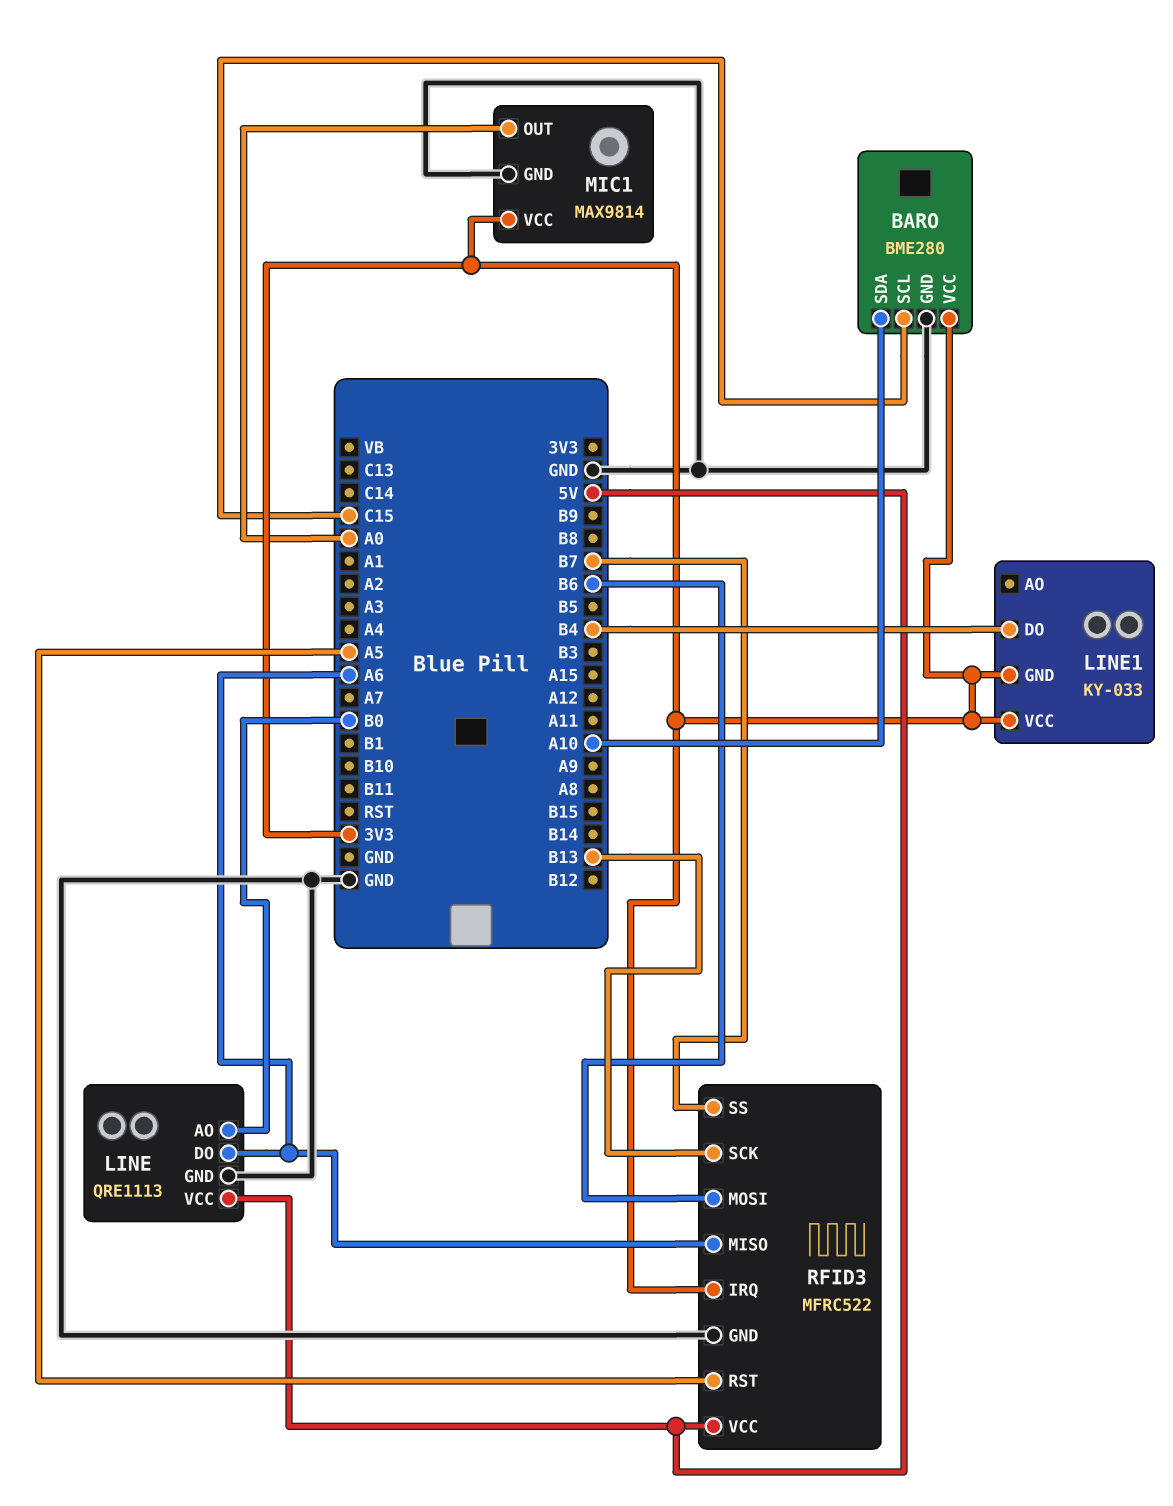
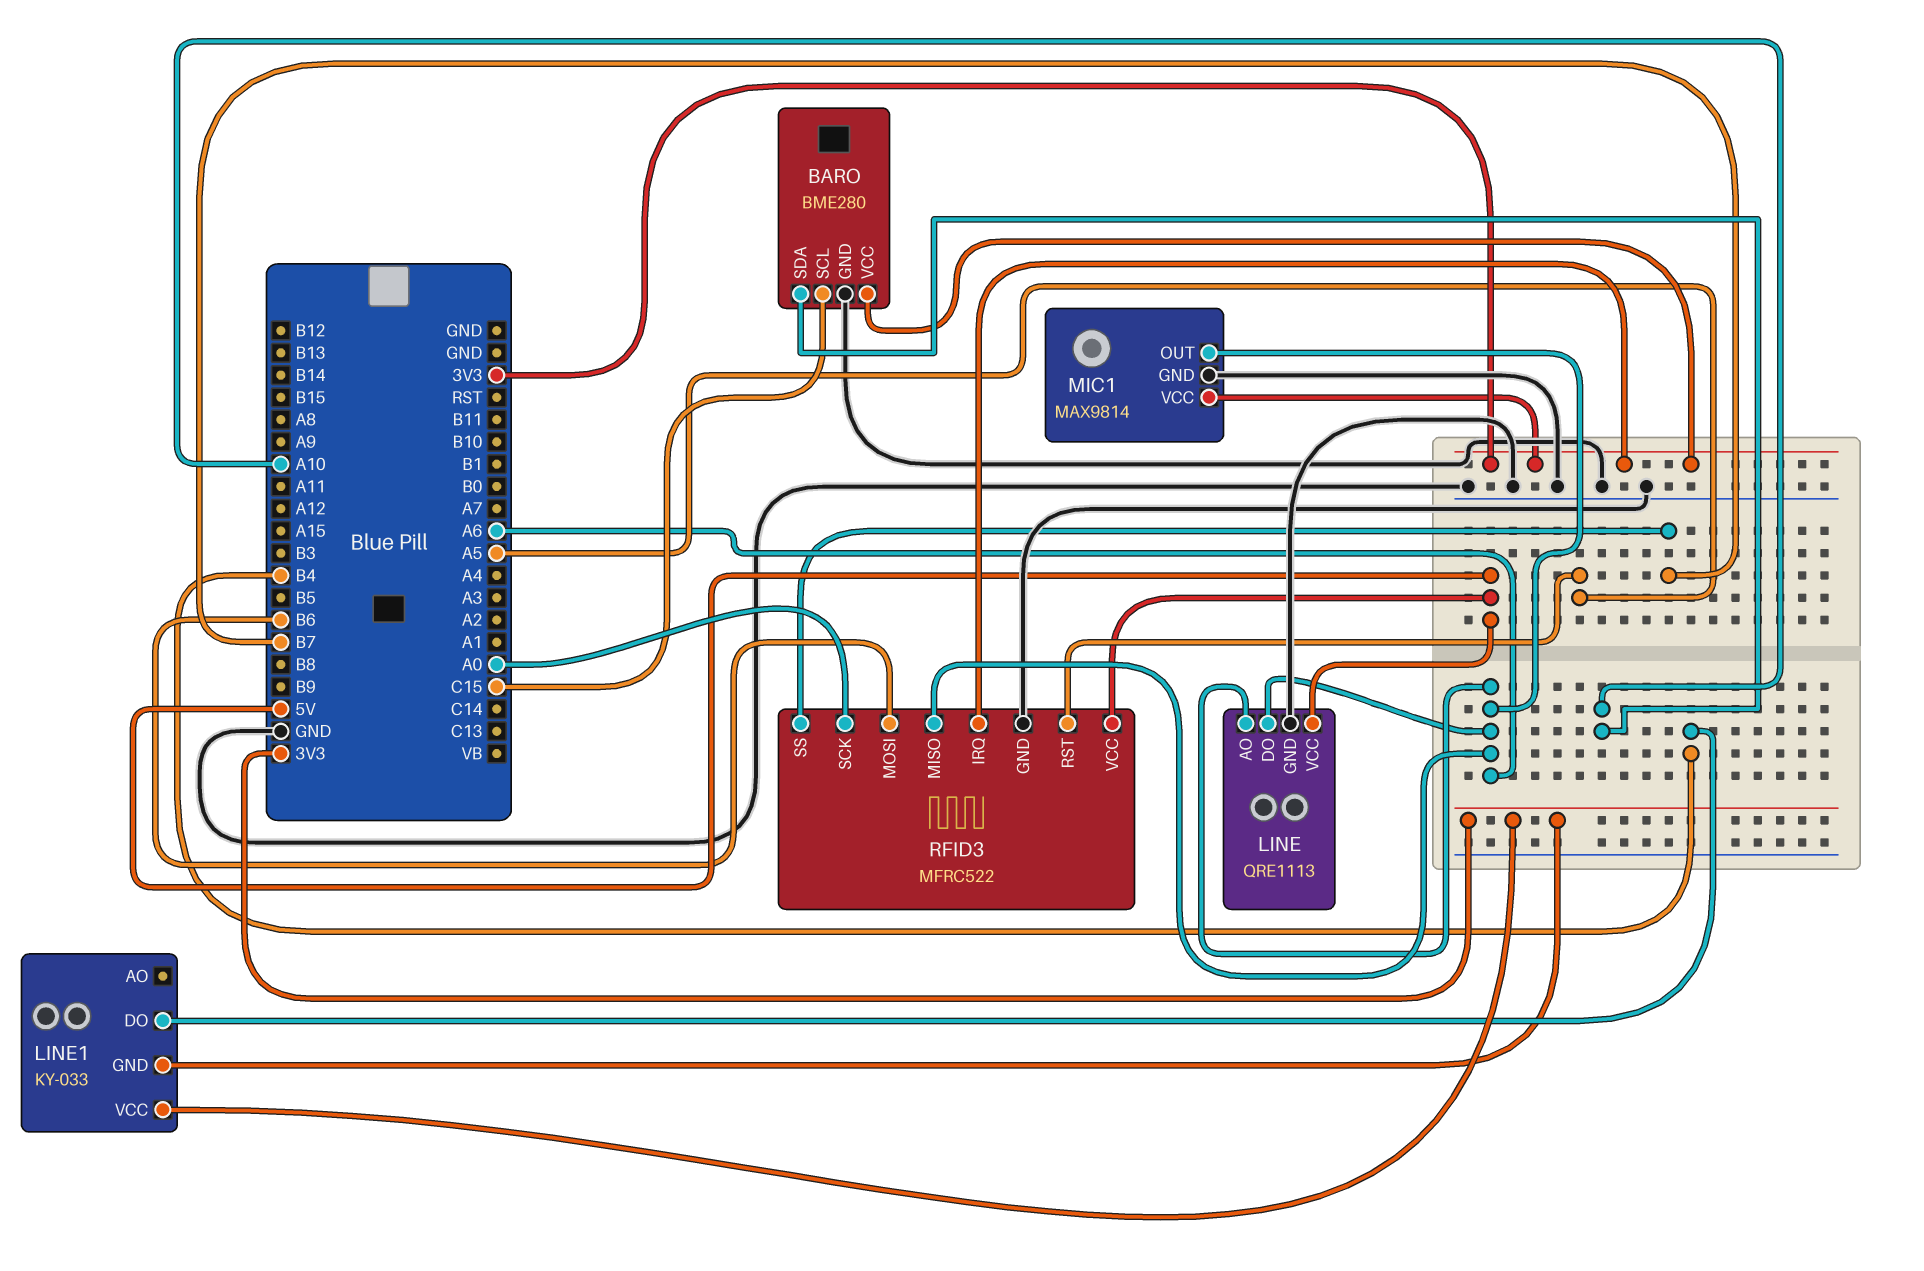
LINE pin AO: B0 -> A6
MIC1 pin OUT: A0 -> A6
RFID3 pin SCK: B13 -> A0

